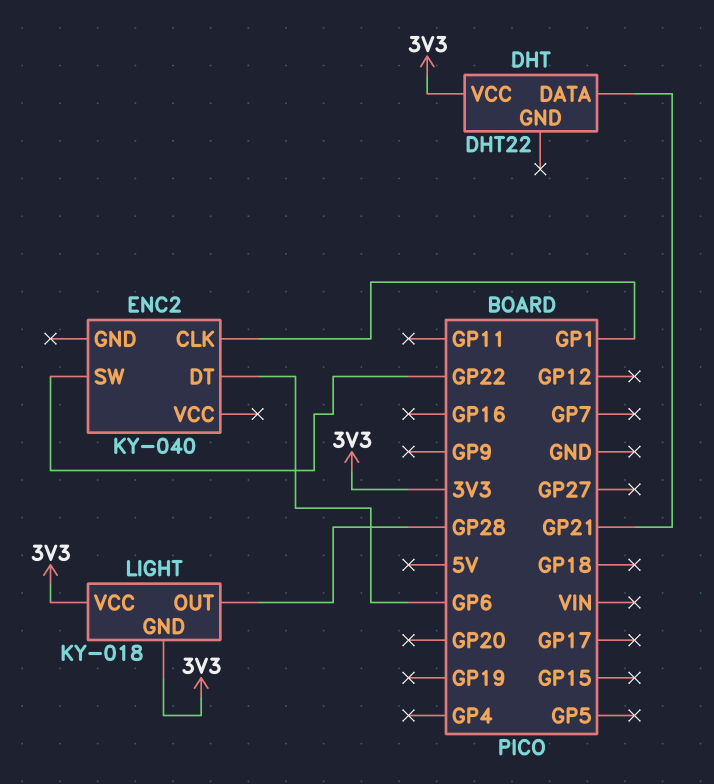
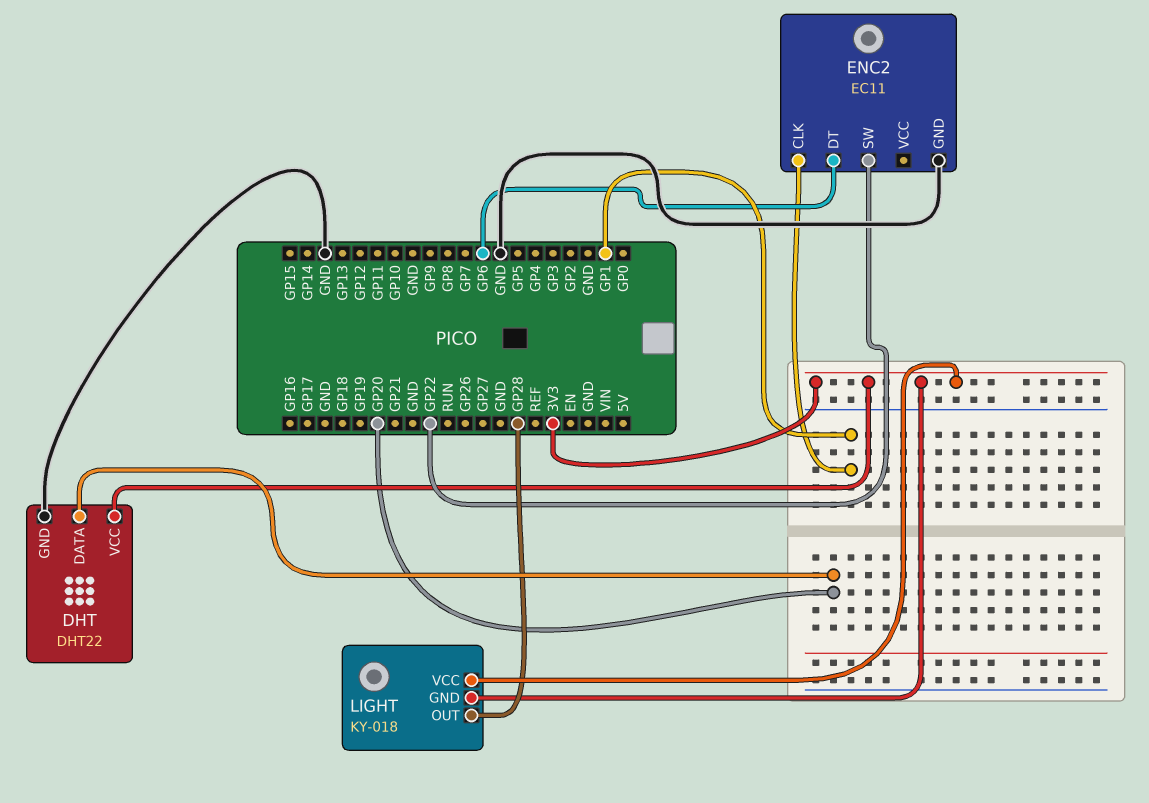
DHT pin DATA: GP21 -> GP20
DHT pin GND: none -> GND
ENC2: KY-040 -> EC11
ENC2 pin GND: none -> GND

